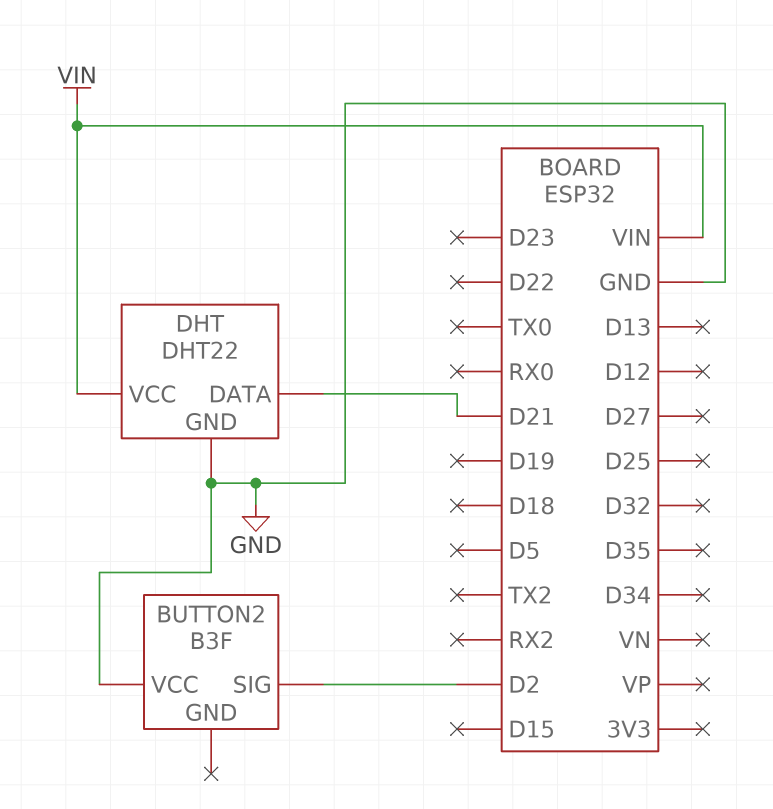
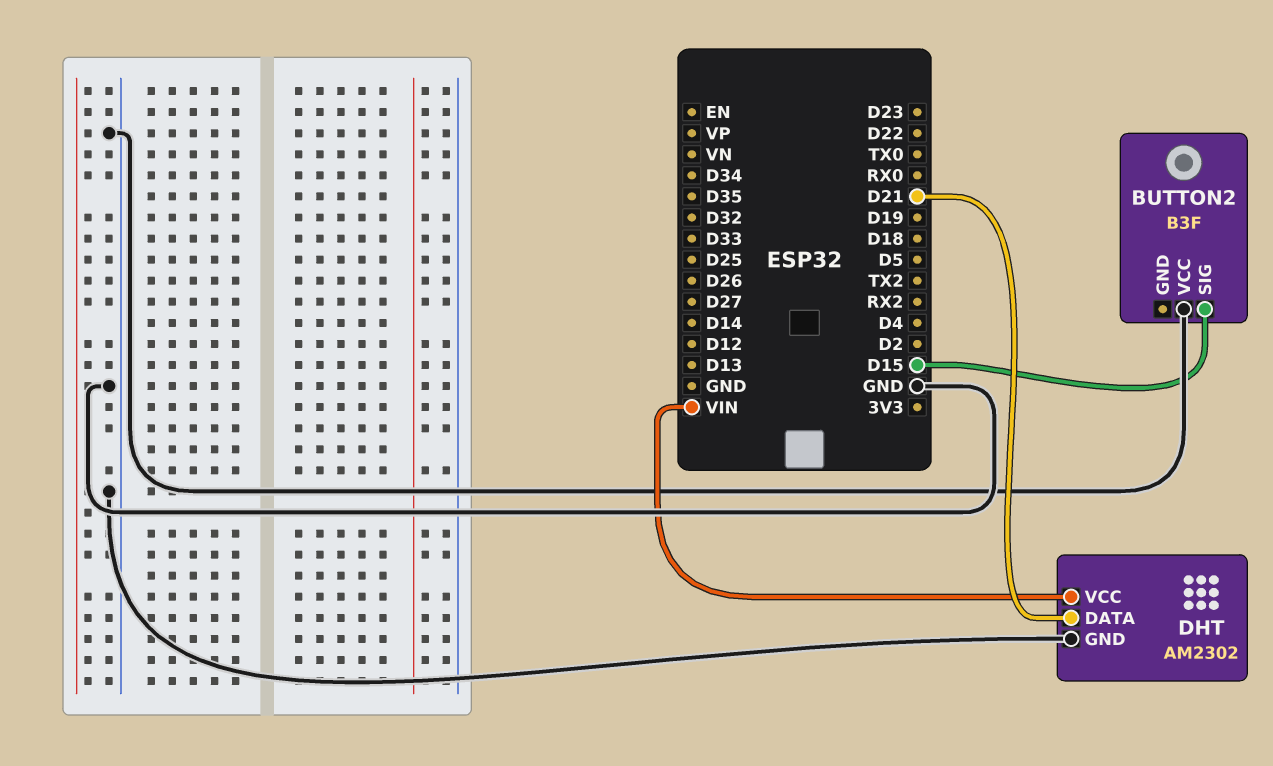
BUTTON2 pin SIG: D2 -> D15
DHT: DHT22 -> AM2302

